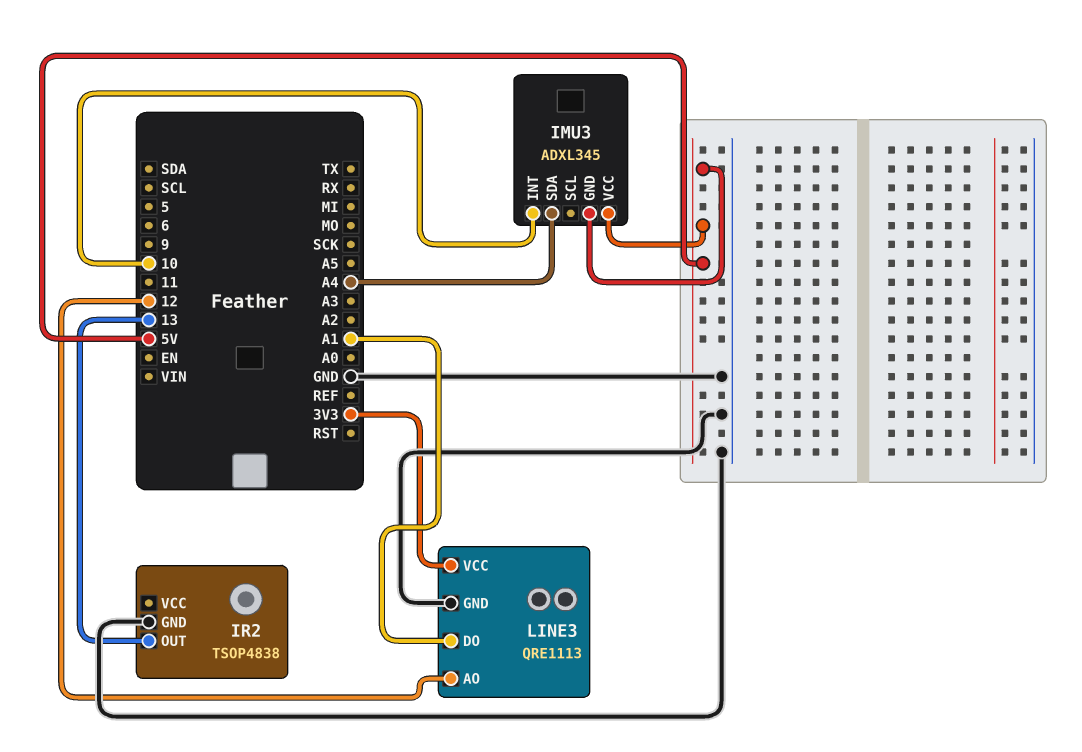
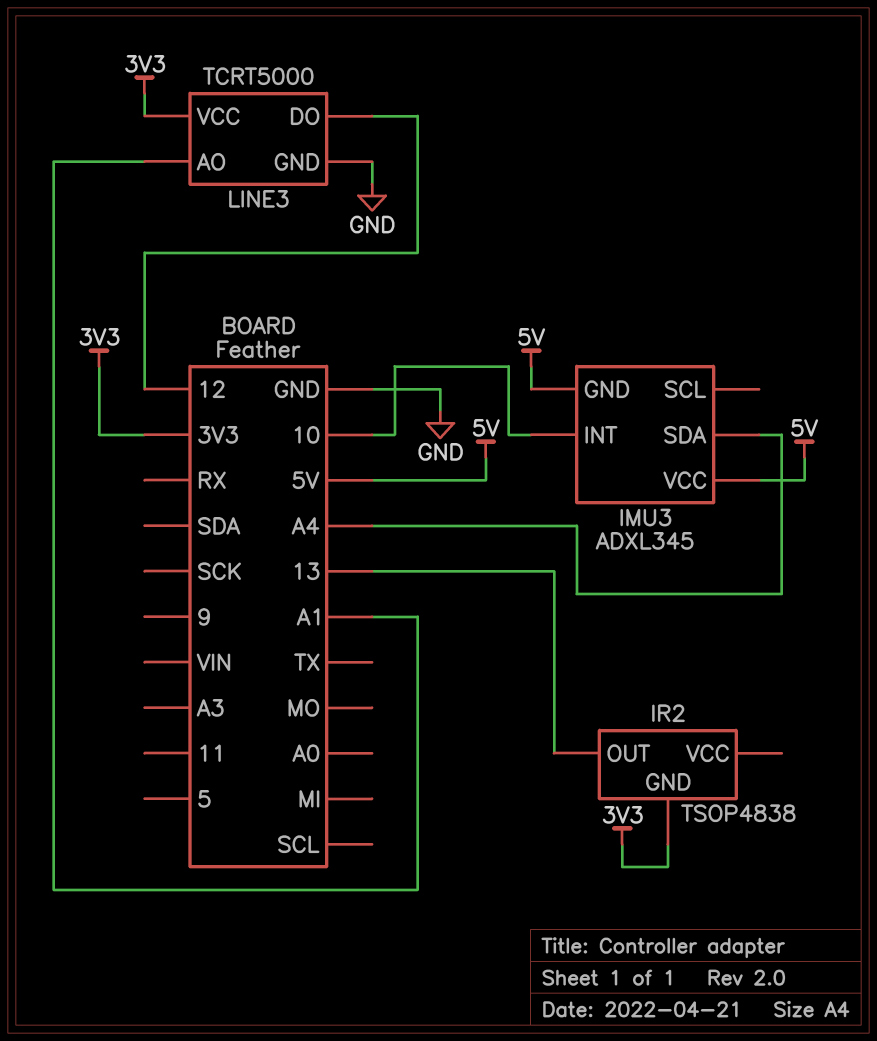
IR2 pin GND: GND -> 3V3
LINE3: QRE1113 -> TCRT5000
LINE3 pin AO: 12 -> A1
LINE3 pin DO: A1 -> 12

